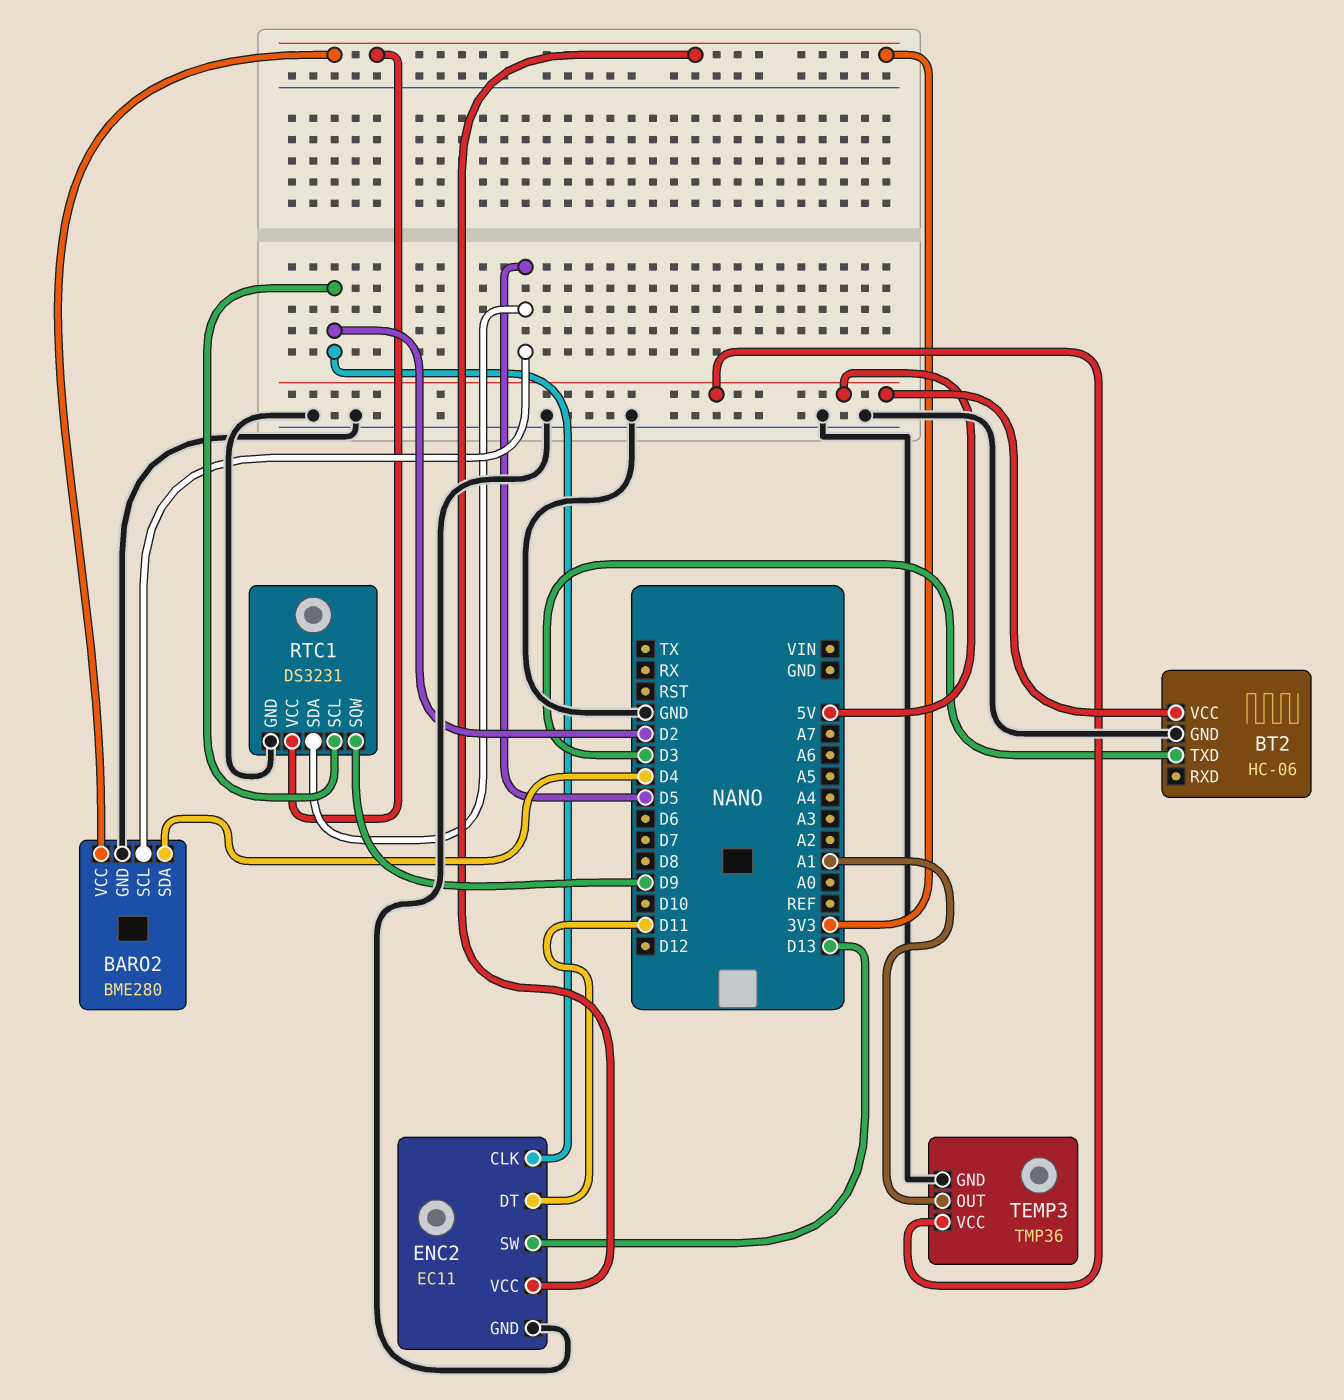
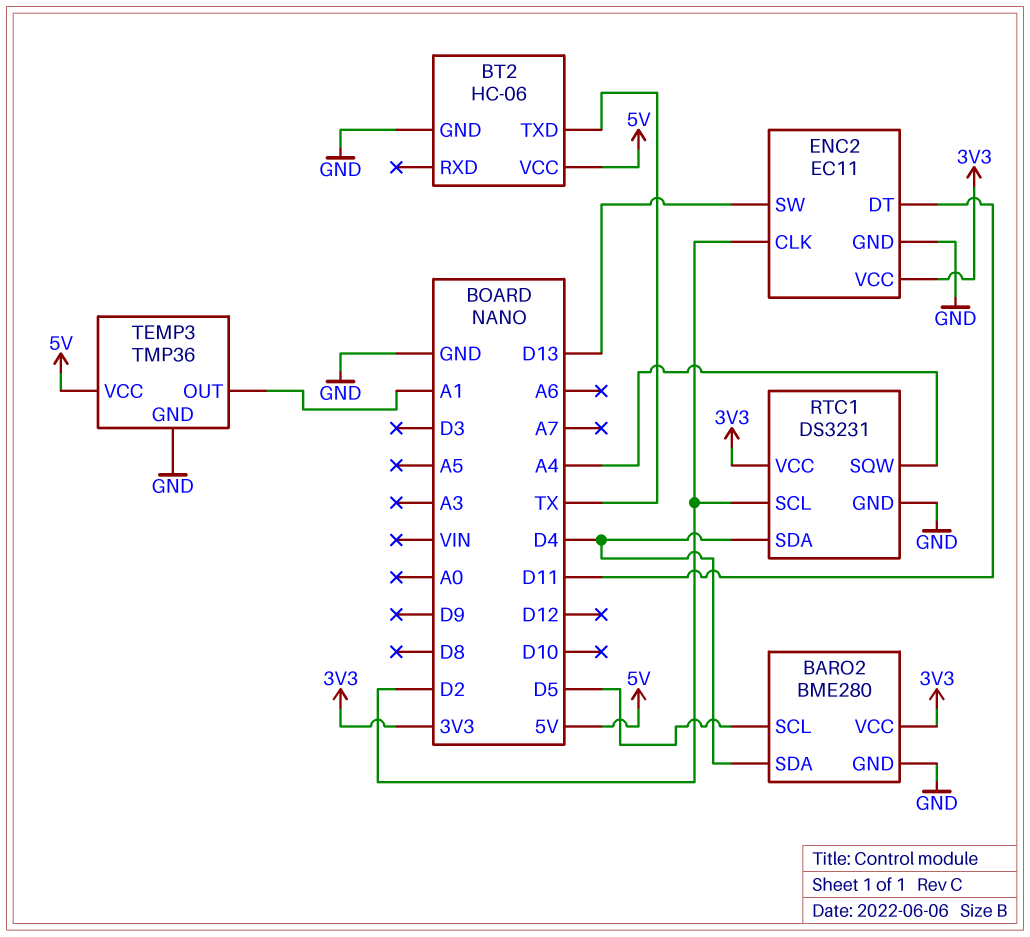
BT2 pin TXD: D3 -> TX
RTC1 pin SDA: D5 -> D4
RTC1 pin SQW: D9 -> A4

